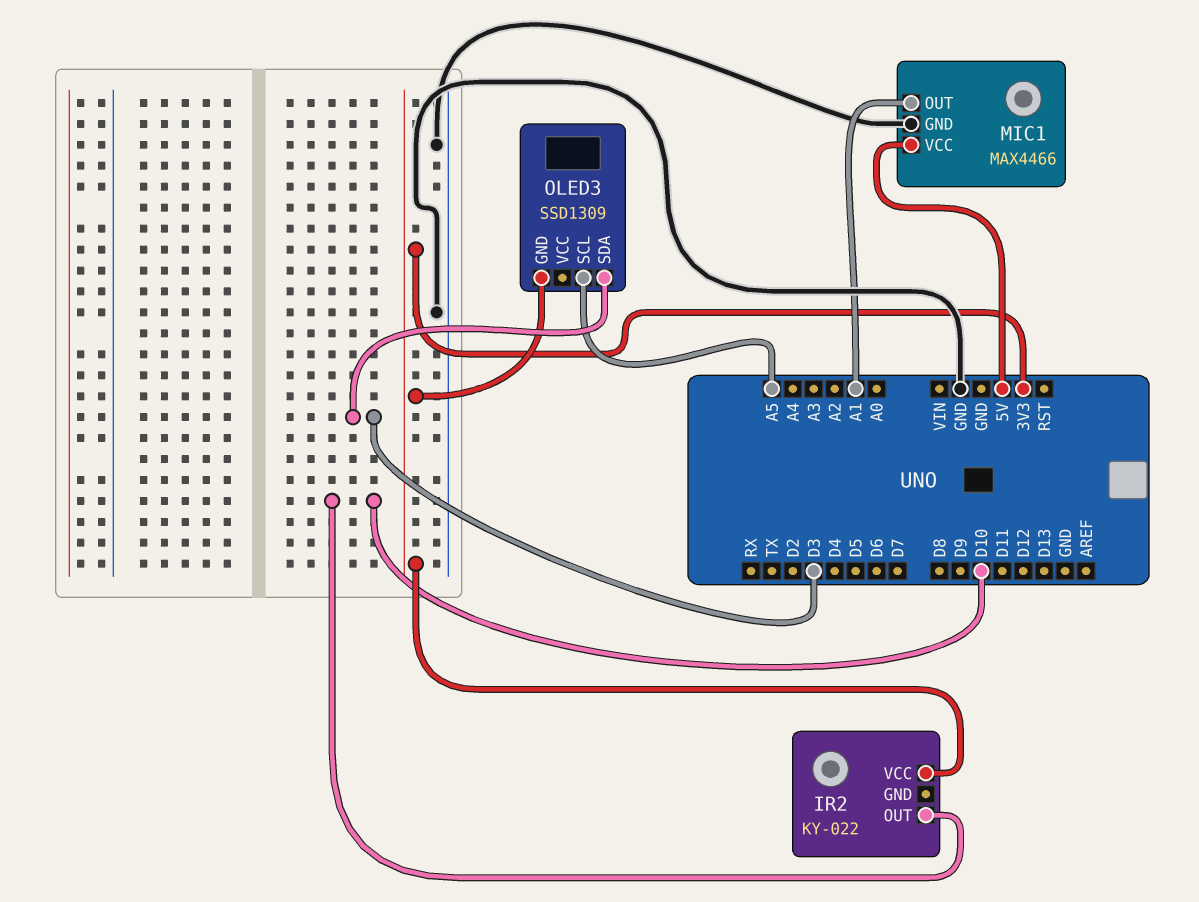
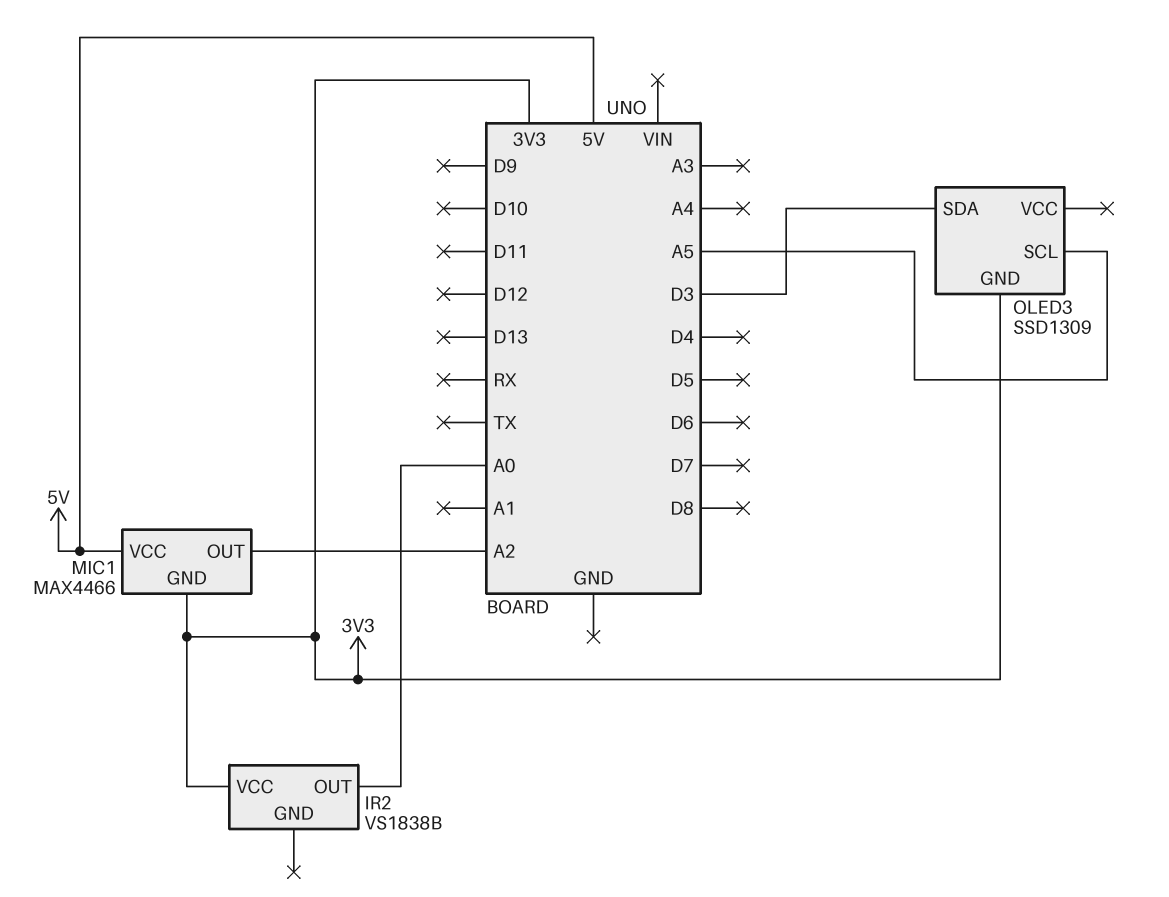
IR2: KY-022 -> VS1838B
IR2 pin OUT: D10 -> A0
MIC1 pin GND: GND -> 3V3
MIC1 pin OUT: A1 -> A2

